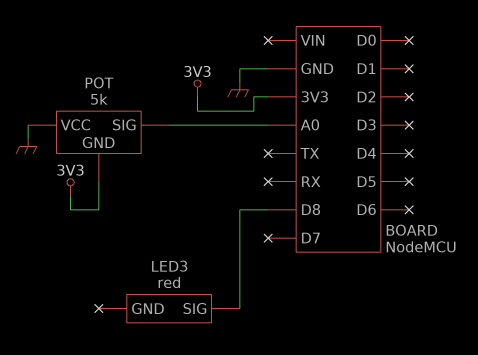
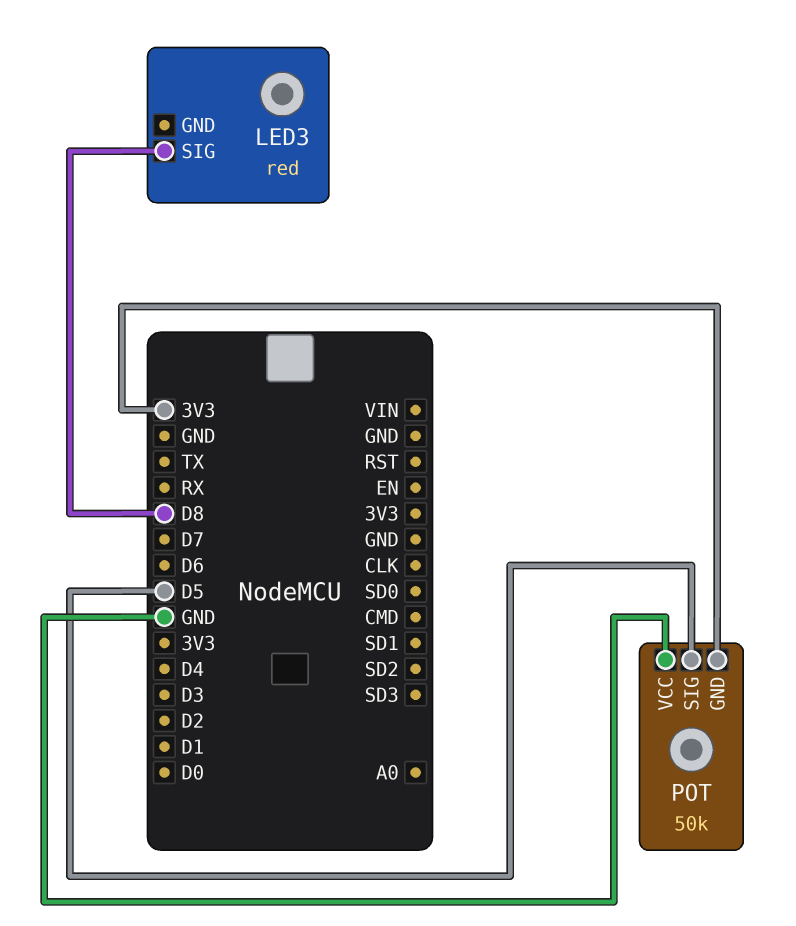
POT: 5k -> 50k
POT pin SIG: A0 -> D5

